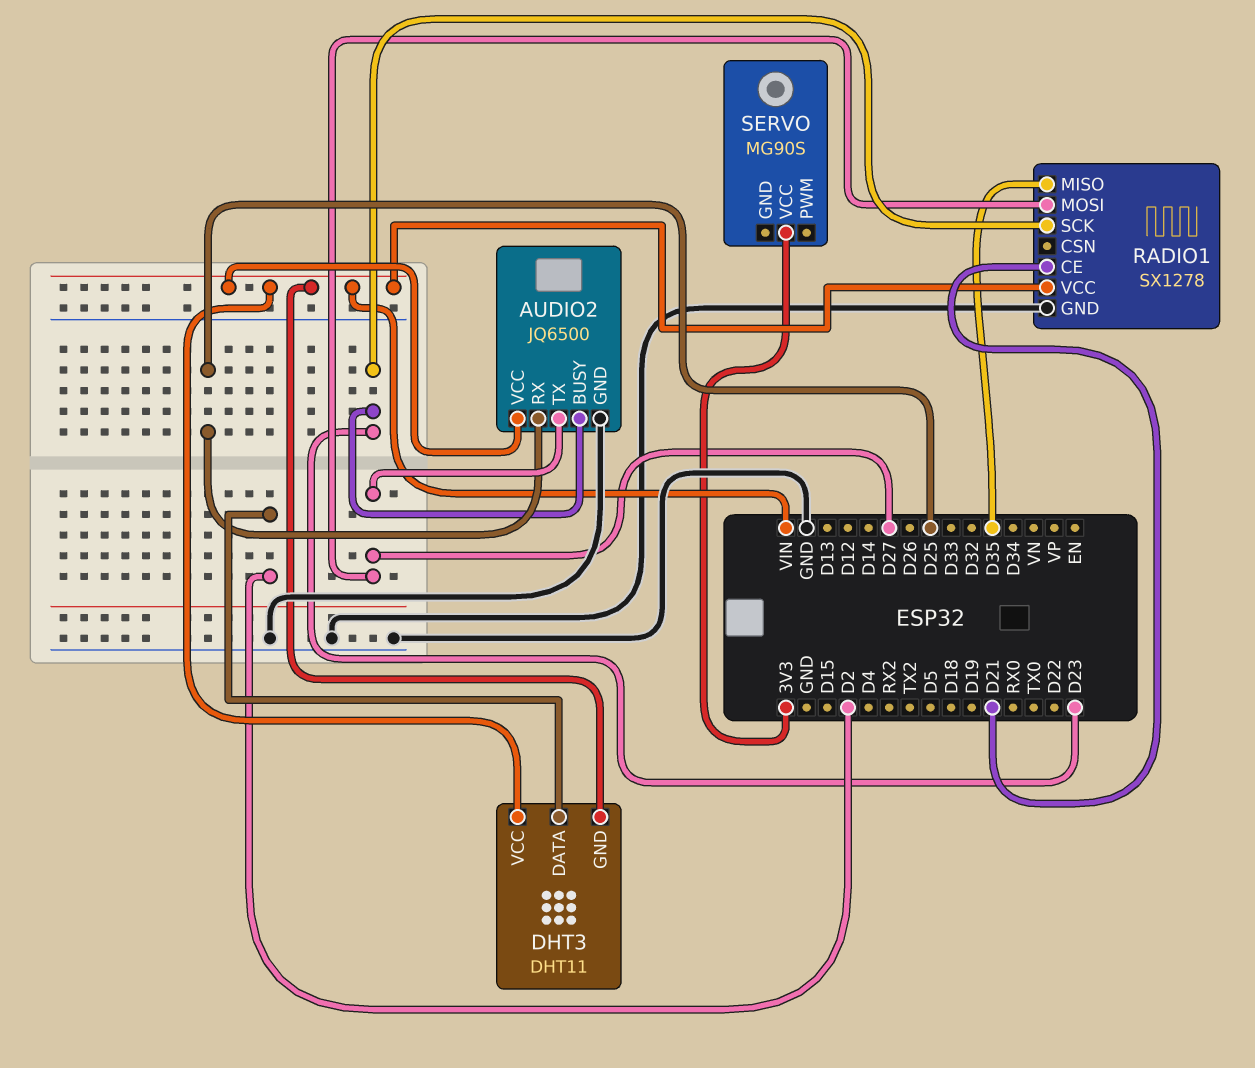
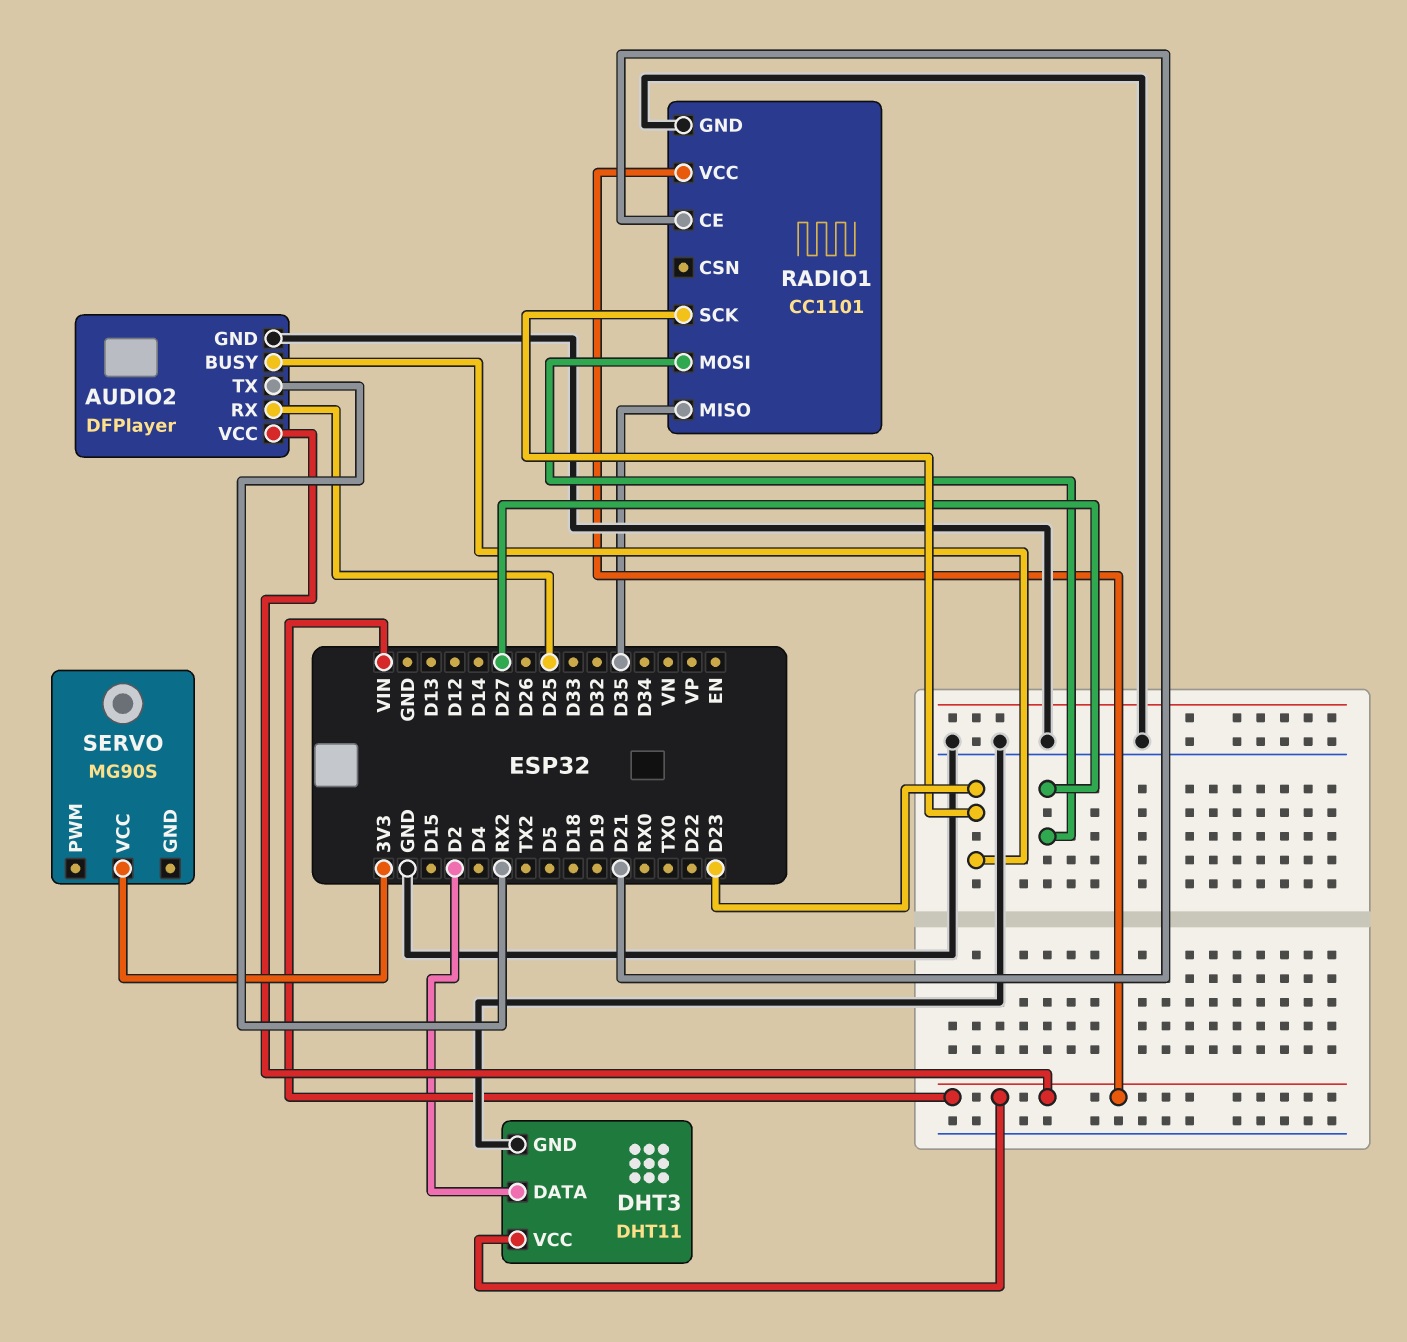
AUDIO2: JQ6500 -> DFPlayer
AUDIO2 pin TX: D27 -> RX2
DHT3 pin GND: VIN -> GND
RADIO1: SX1278 -> CC1101

